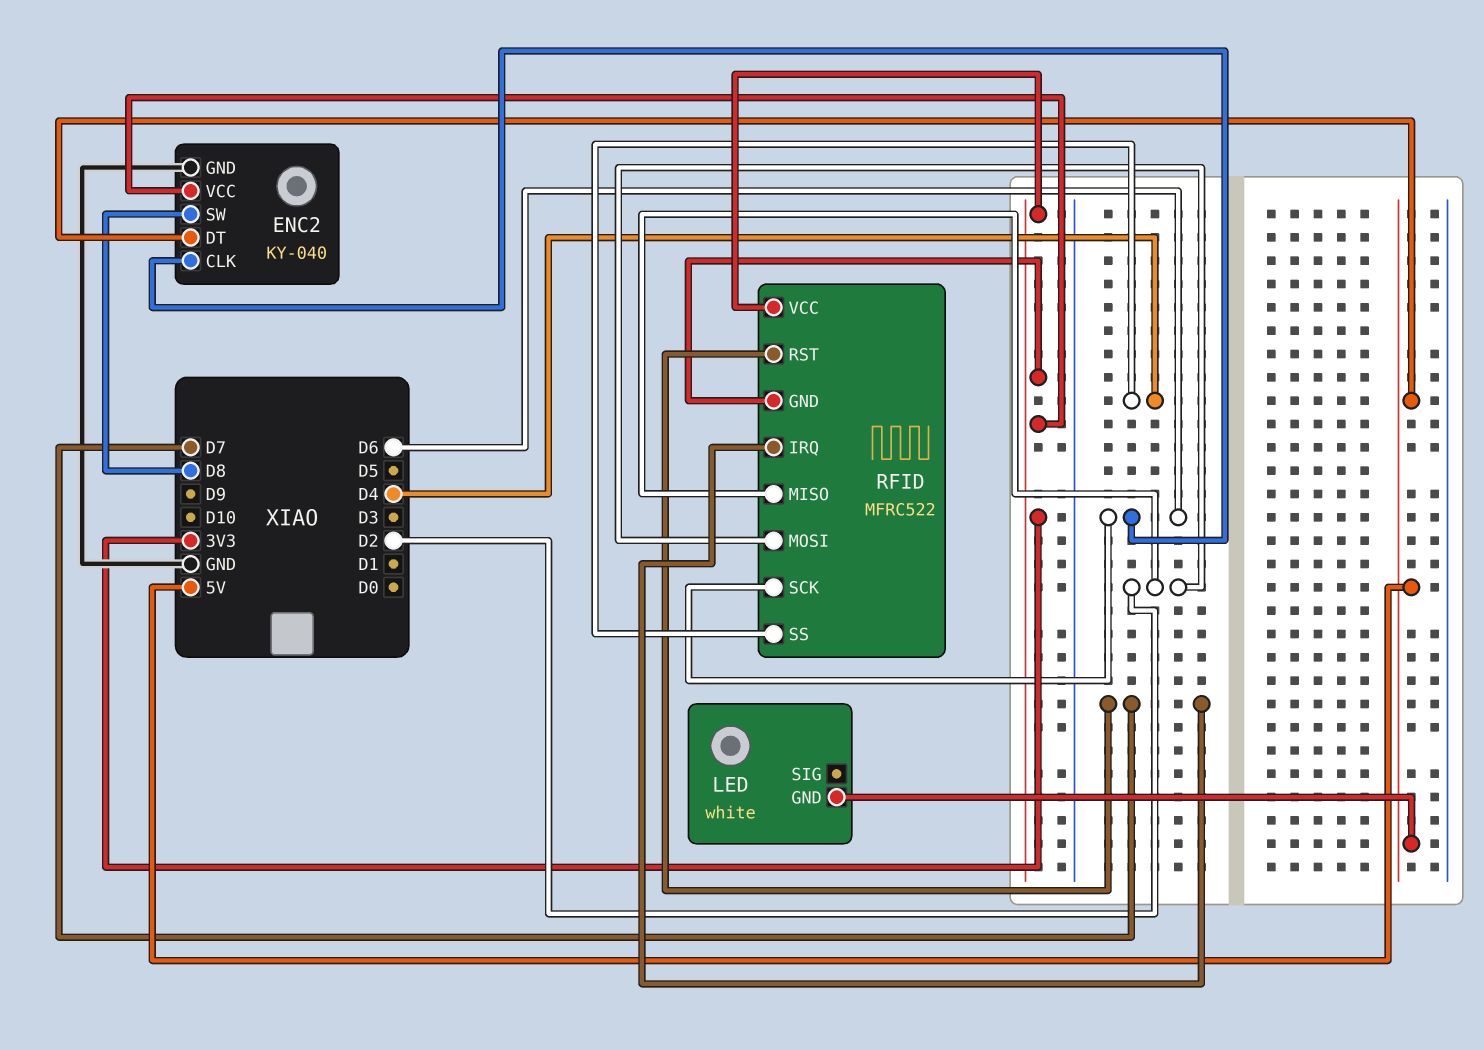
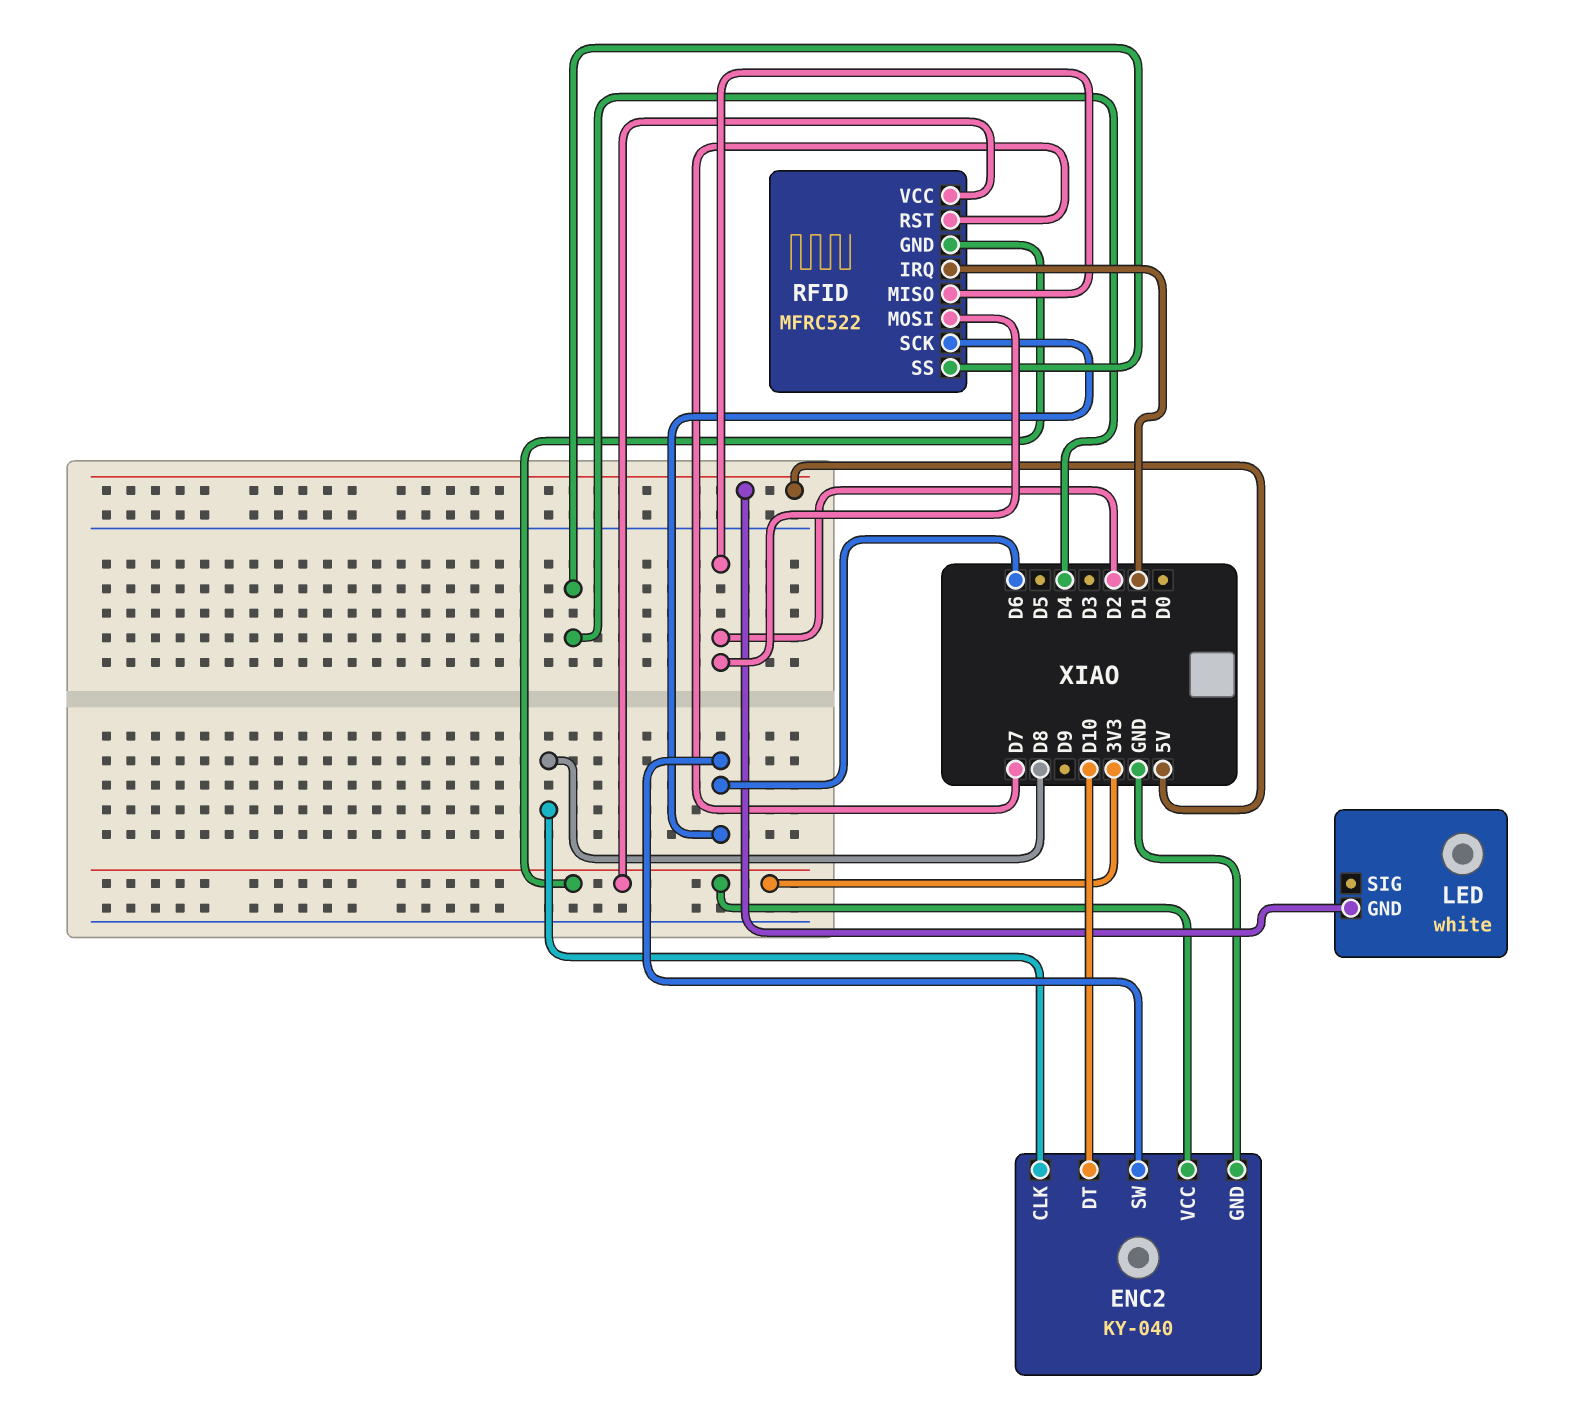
ENC2 pin CLK: D6 -> D8
ENC2 pin DT: 5V -> D10
ENC2 pin SW: D8 -> D6
RFID pin IRQ: D7 -> D1

